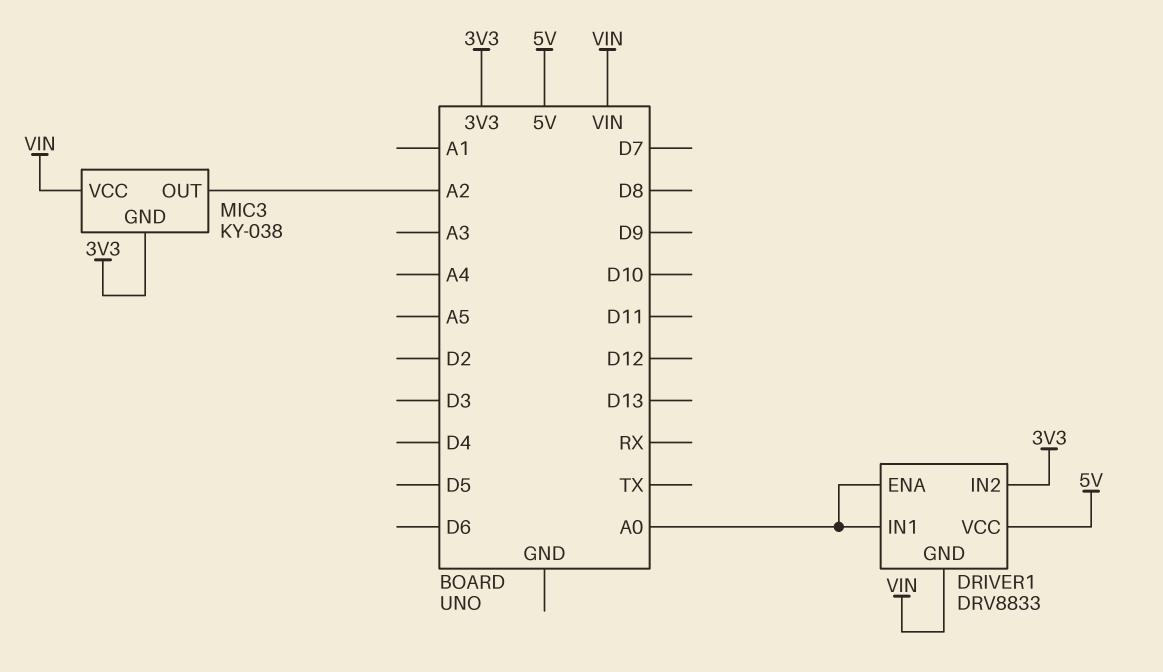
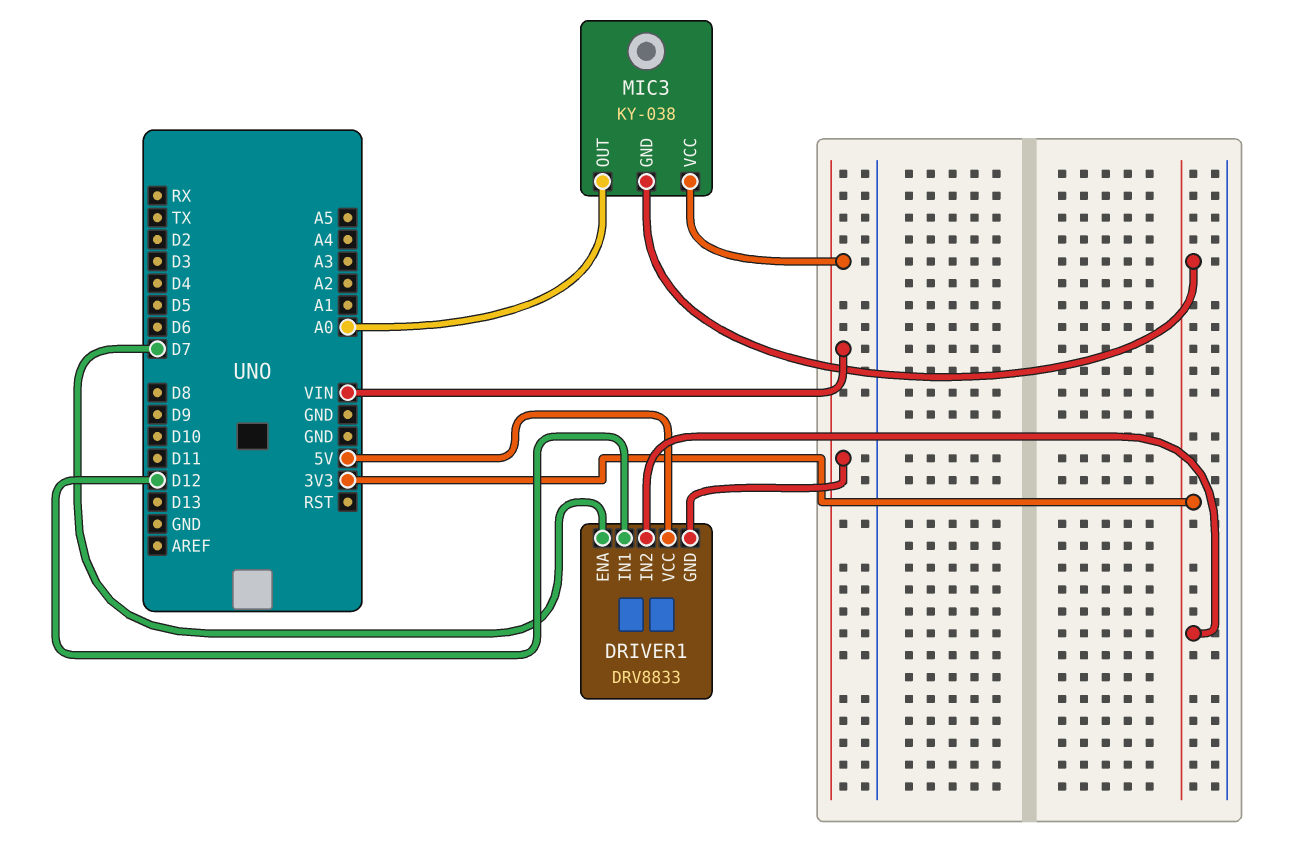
DRIVER1 pin ENA: A0 -> D7
DRIVER1 pin IN1: A0 -> D12
MIC3 pin OUT: A2 -> A0

